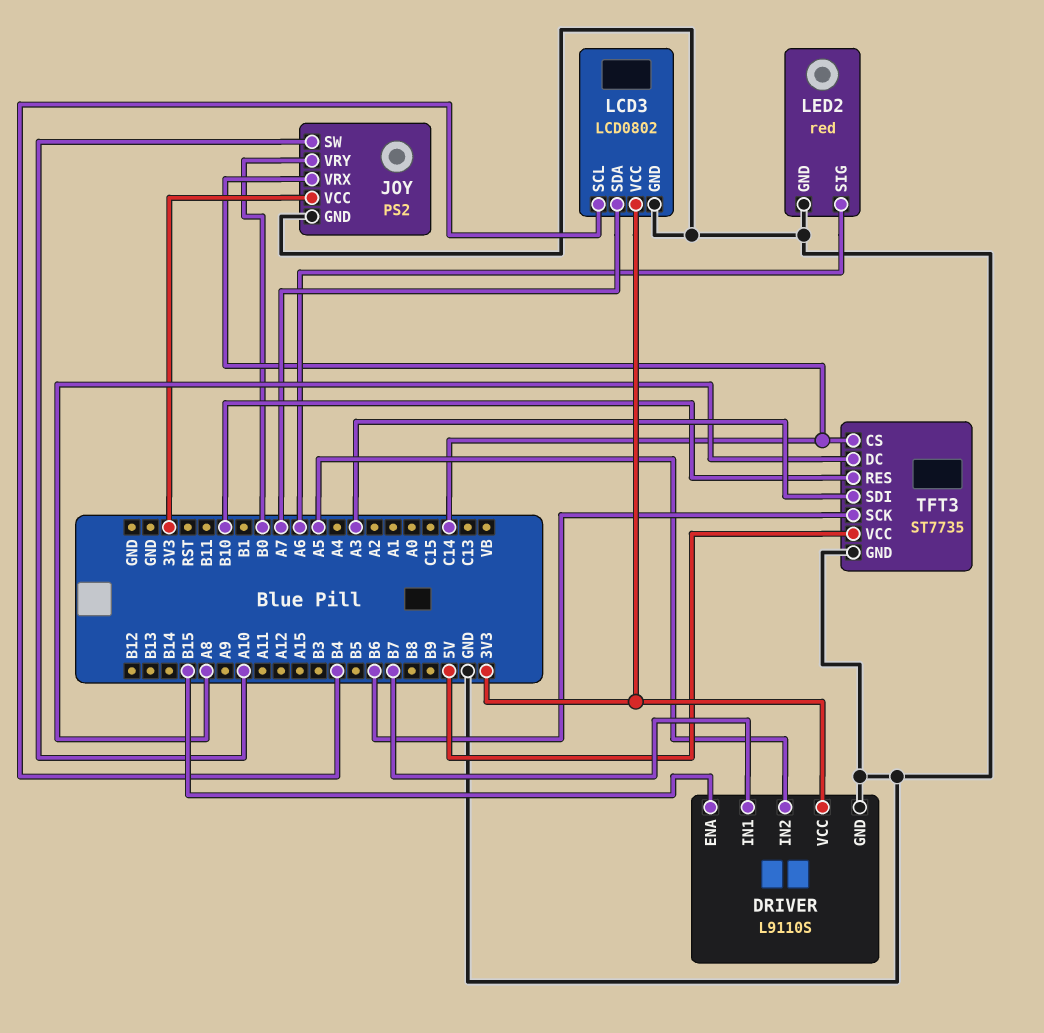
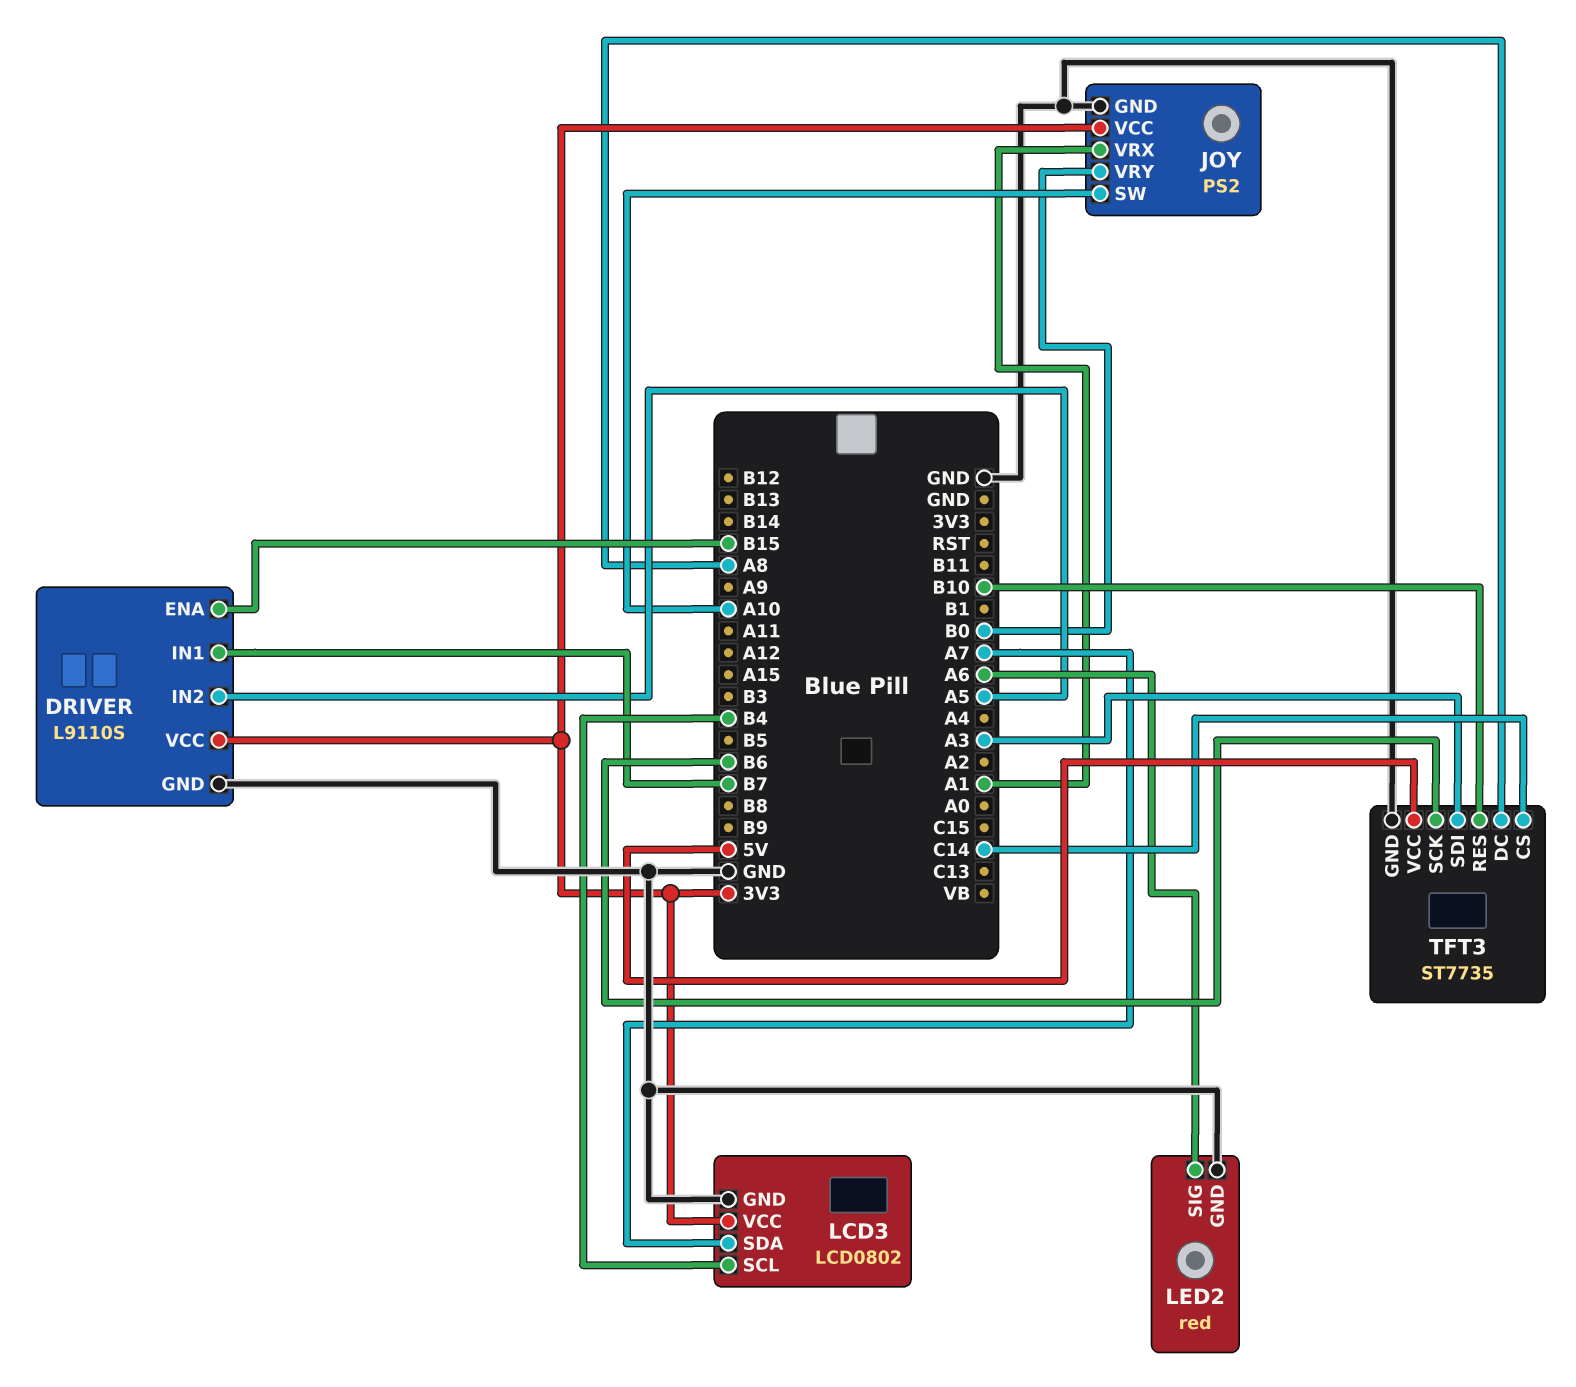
JOY pin VRX: C14 -> A1

